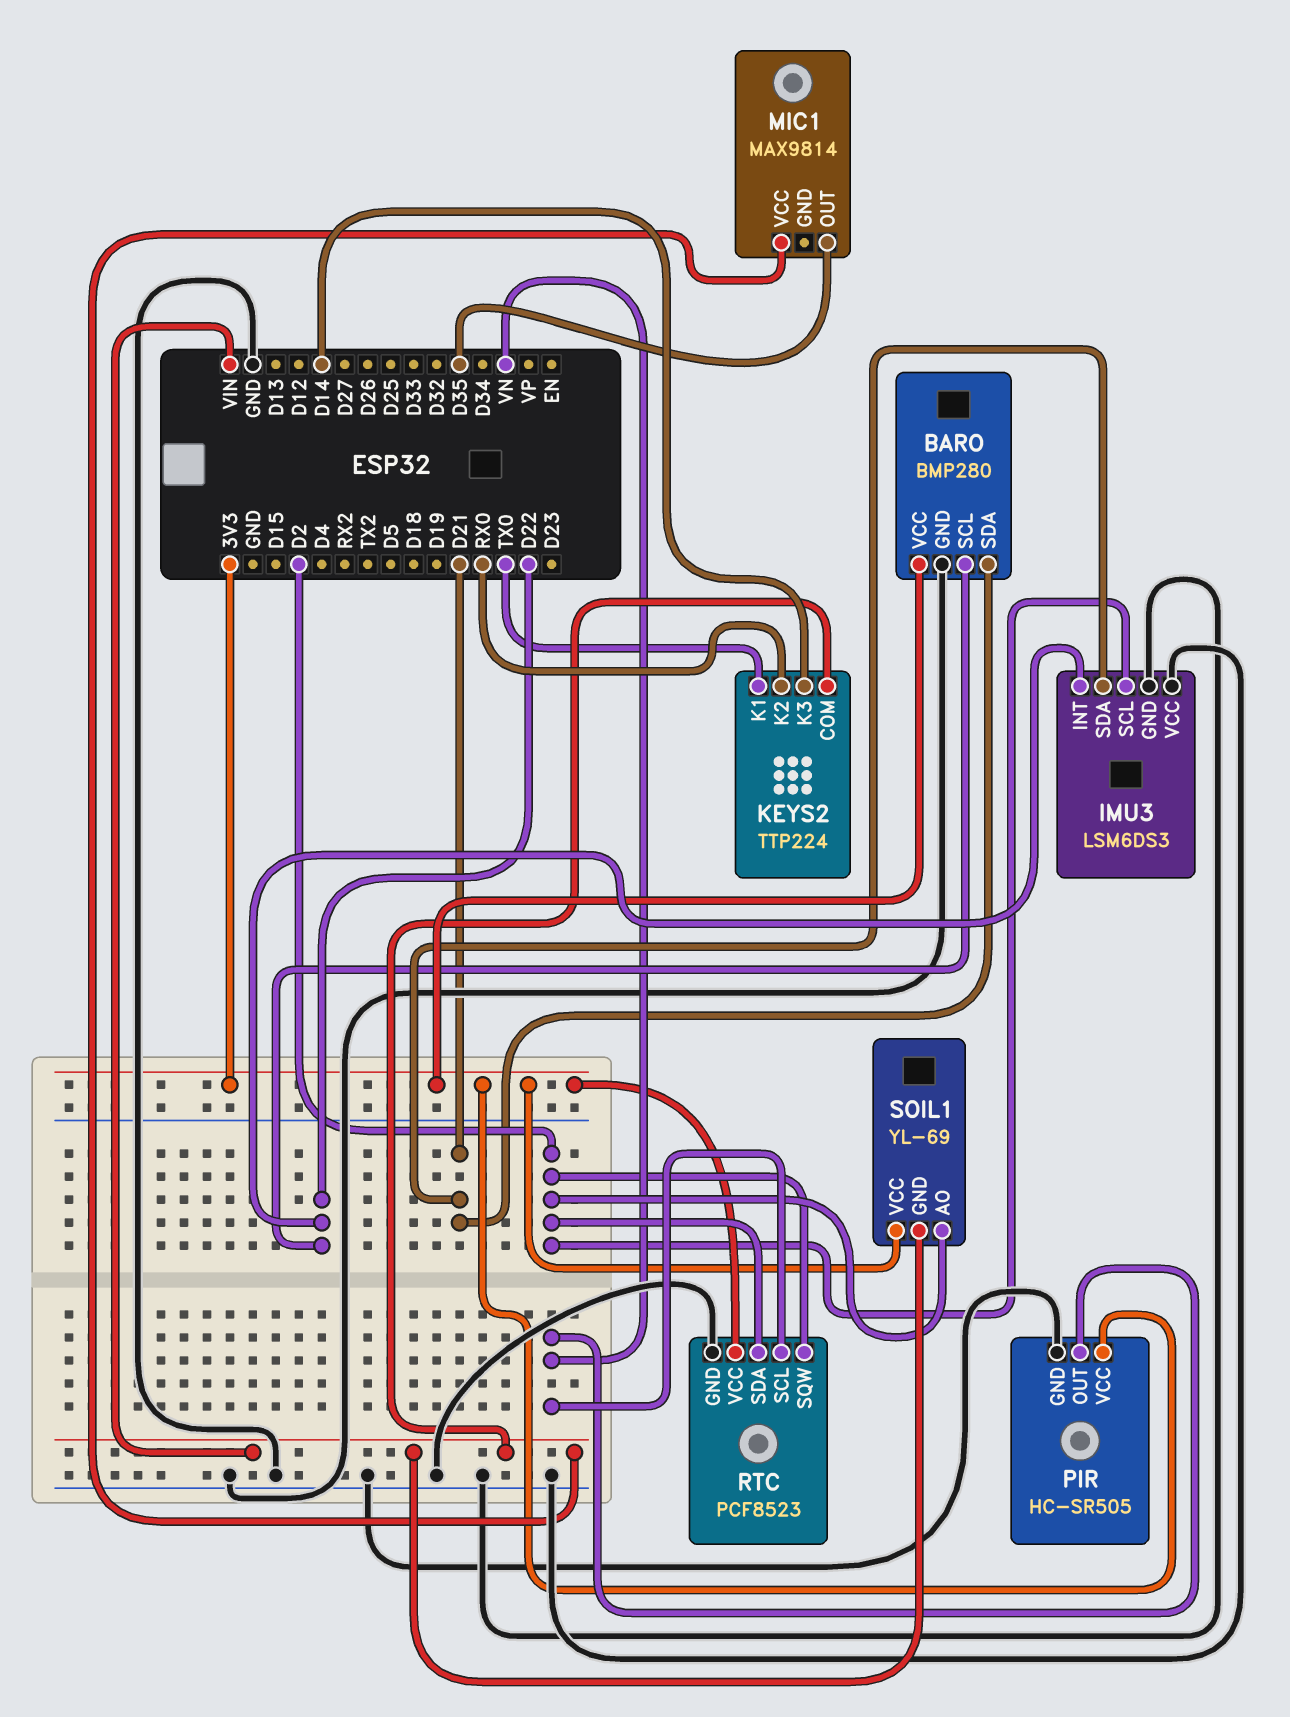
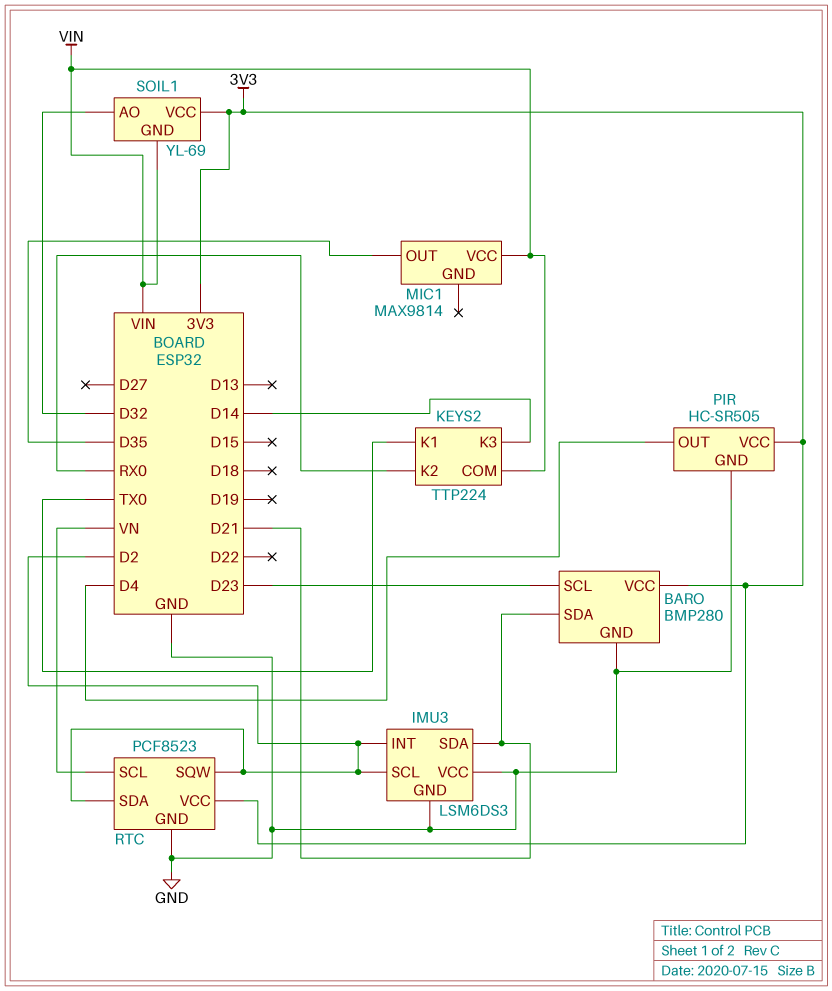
BARO pin SCL: D22 -> D23
IMU3 pin INT: D22 -> D2
PIR pin OUT: VN -> D4
SOIL1 pin AO: D2 -> D32

